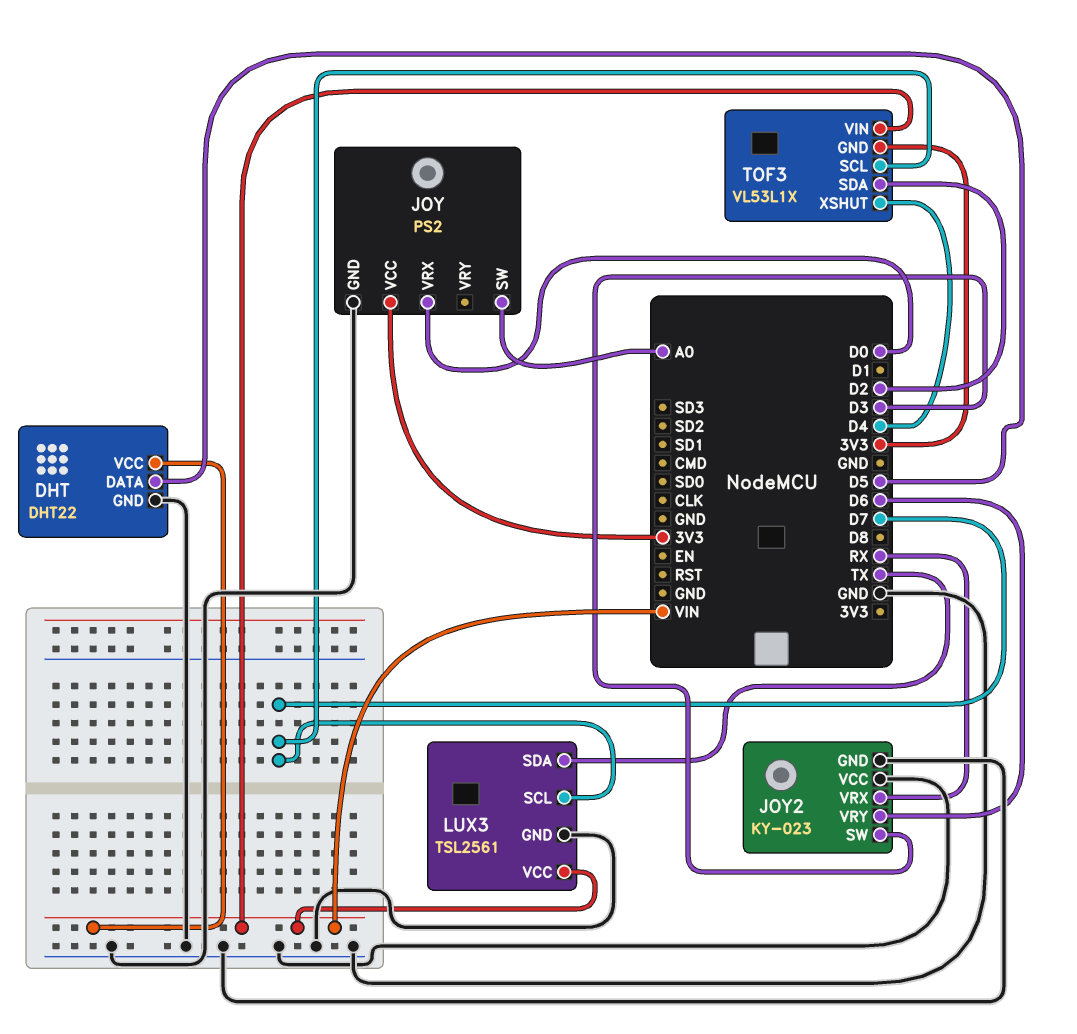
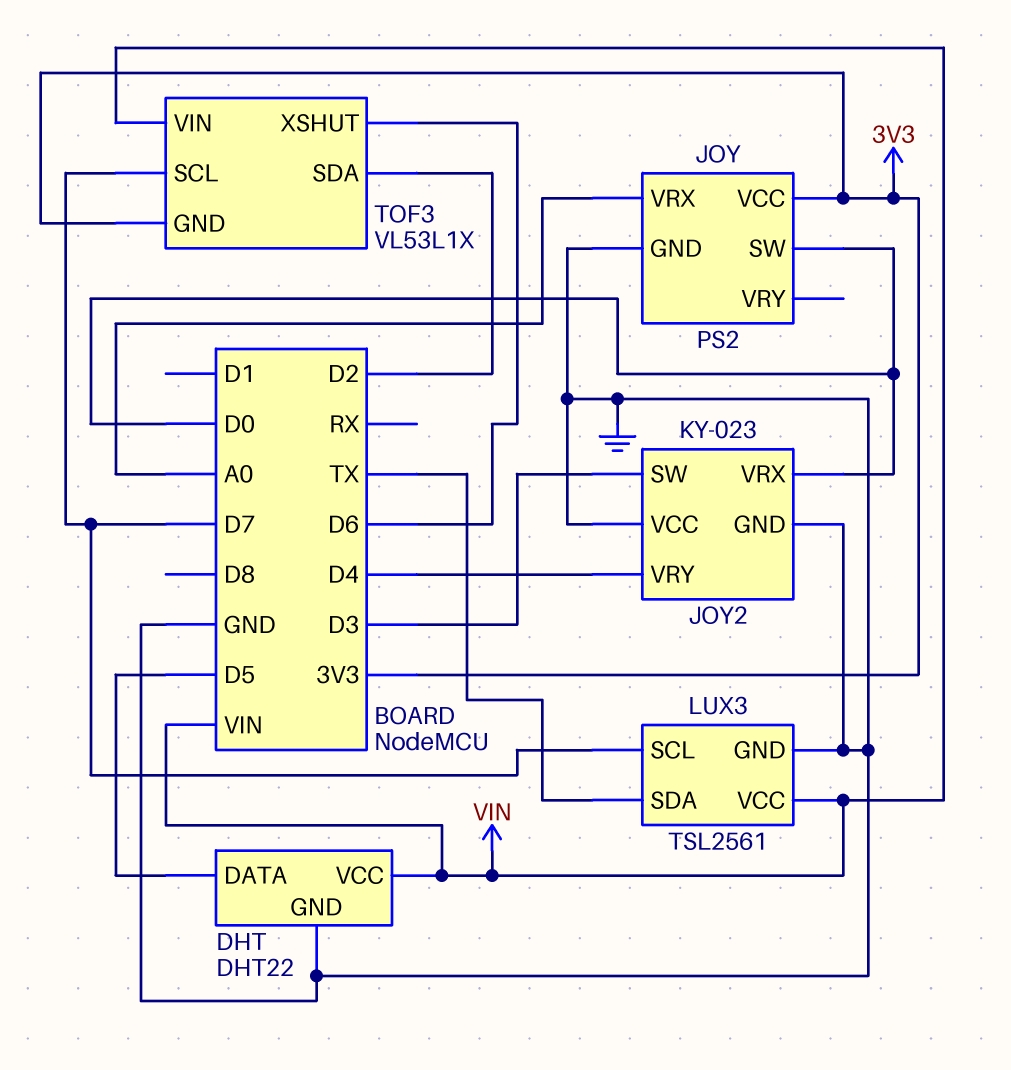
JOY pin SW: A0 -> D0
JOY pin VRX: D0 -> A0
JOY2 pin VRX: RX -> D0
JOY2 pin VRY: D6 -> D4
TOF3 pin XSHUT: D4 -> D6

